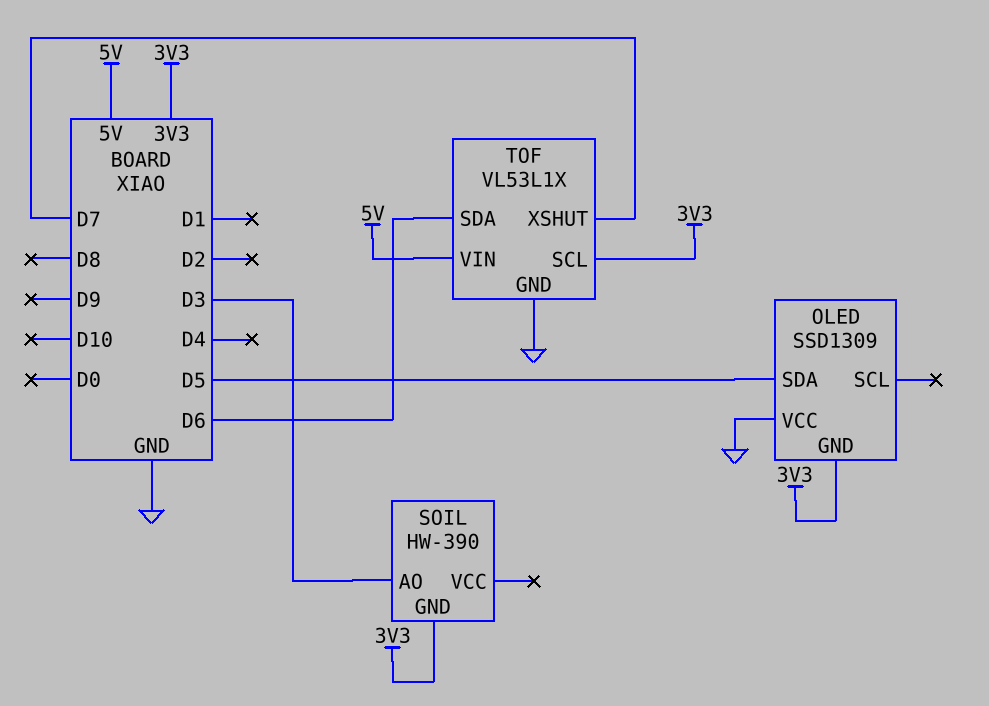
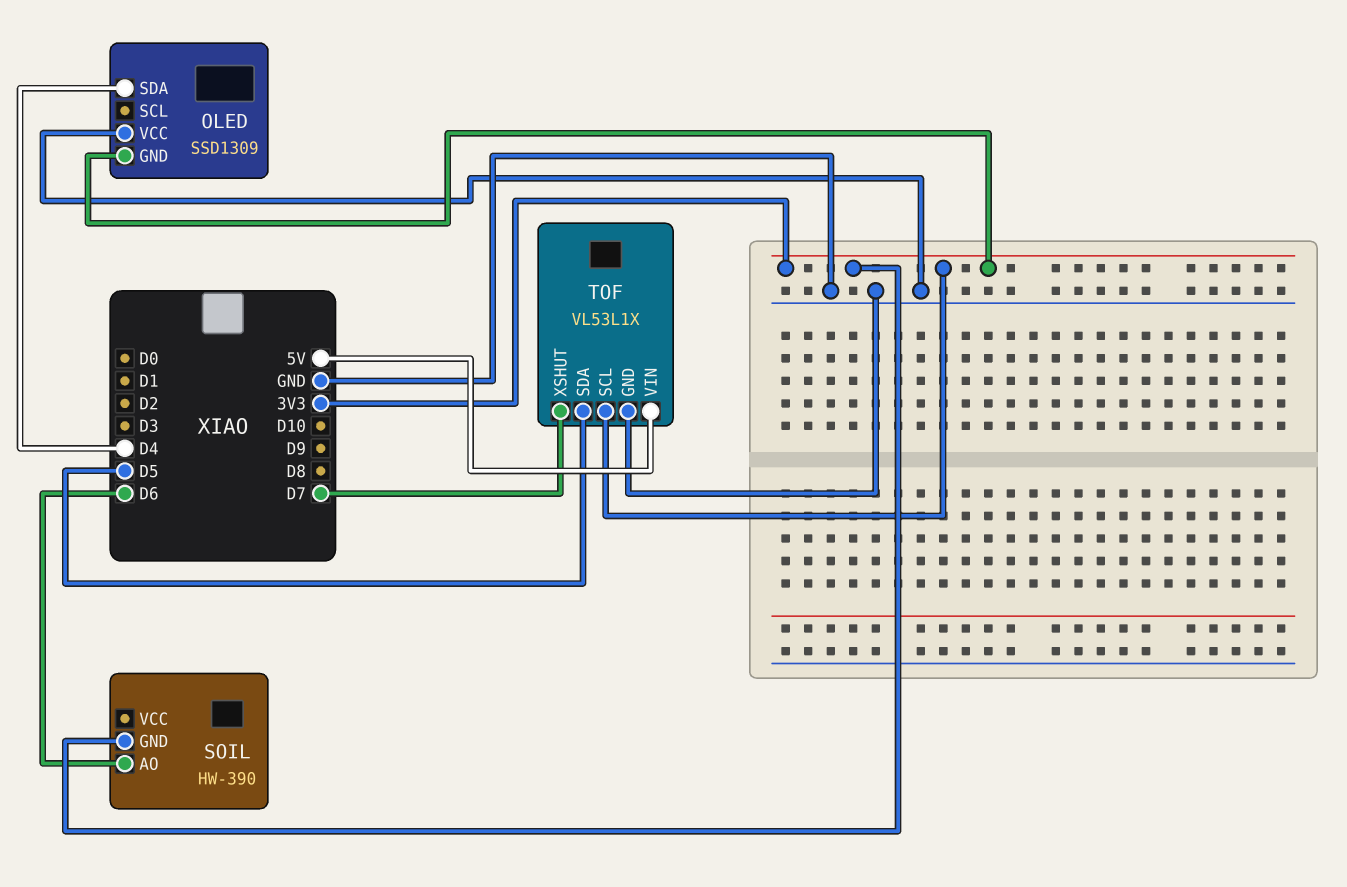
OLED pin SDA: D5 -> D4
SOIL pin AO: D3 -> D6
TOF pin SDA: D6 -> D5

